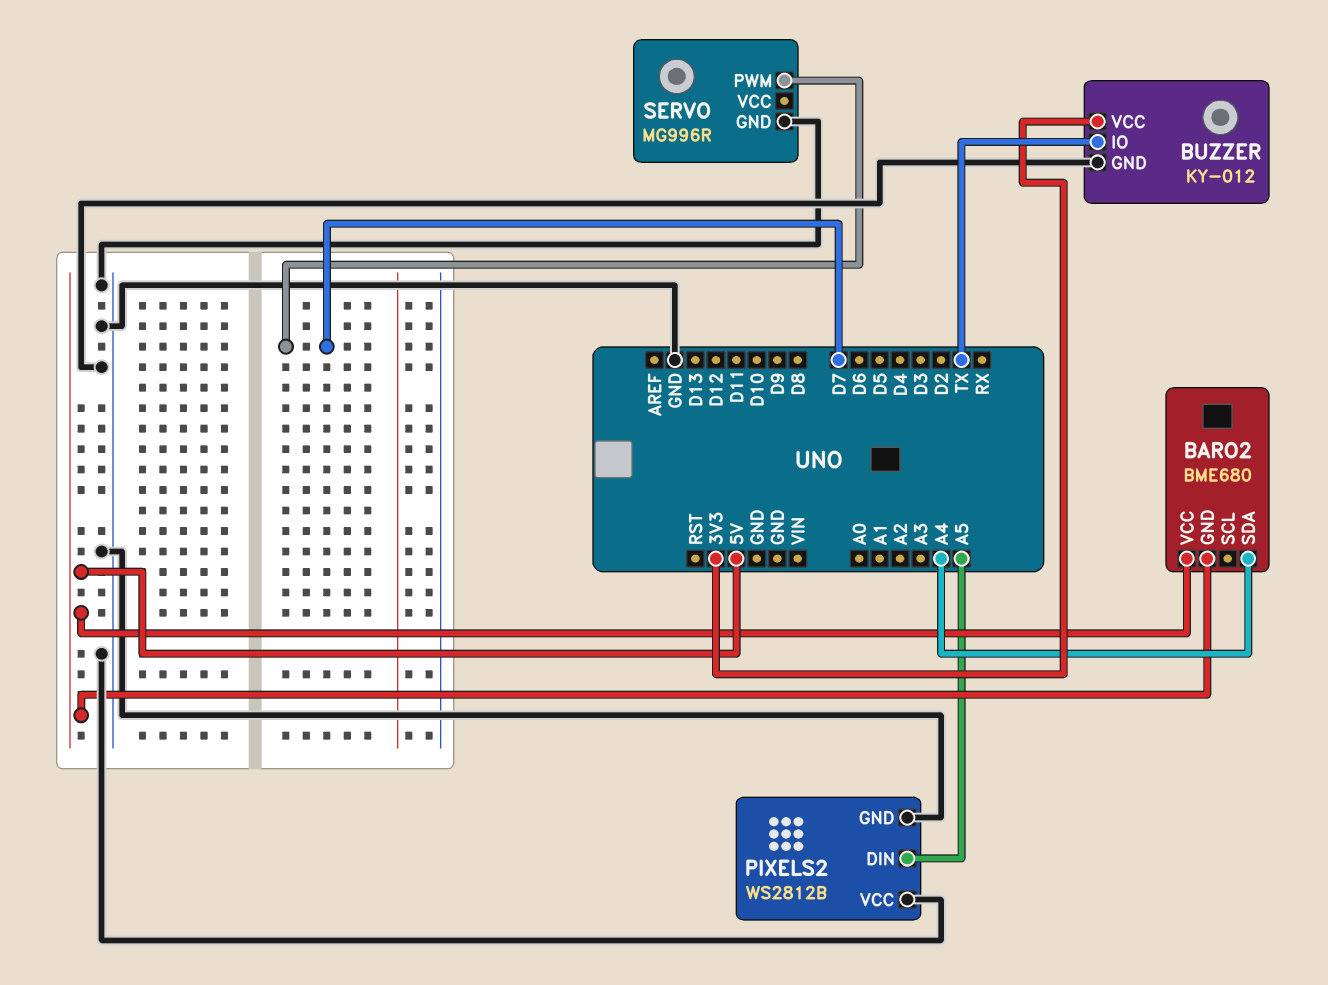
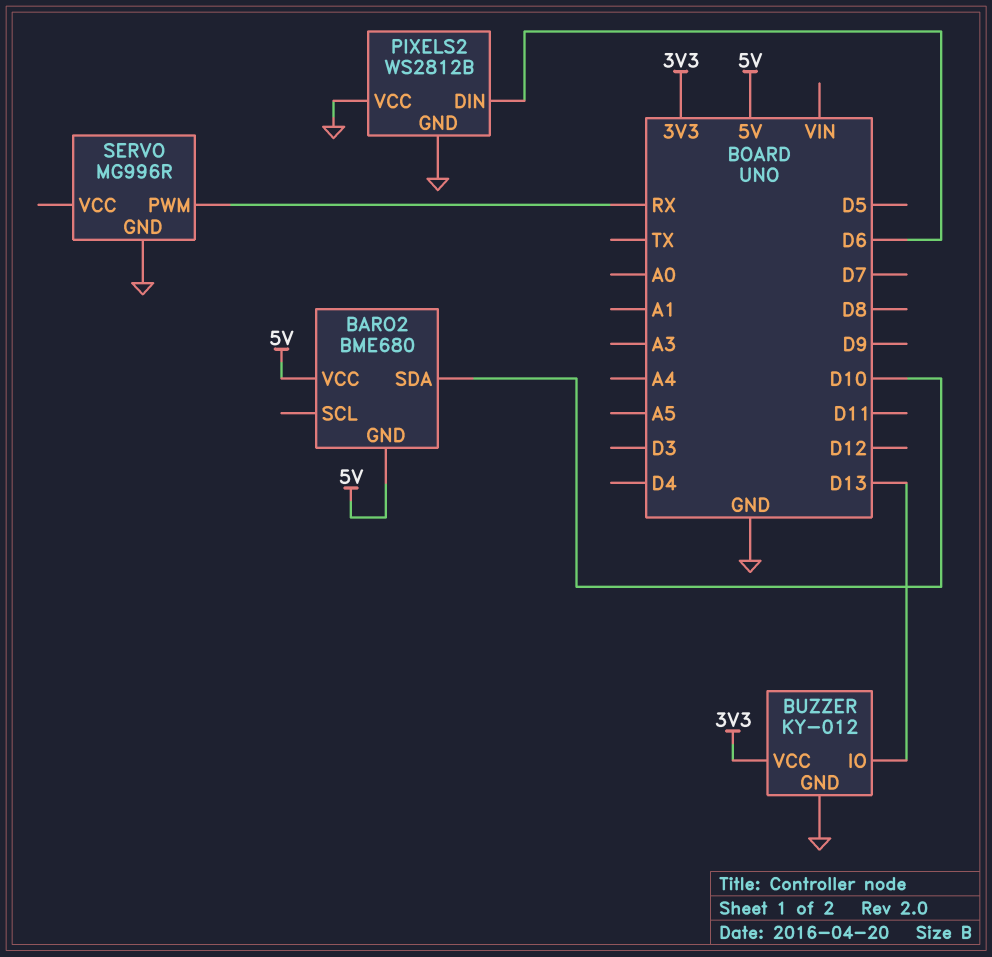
BARO2 pin SDA: A4 -> D10
BUZZER pin IO: TX -> D13
PIXELS2 pin DIN: A5 -> D6
SERVO pin PWM: D7 -> RX

